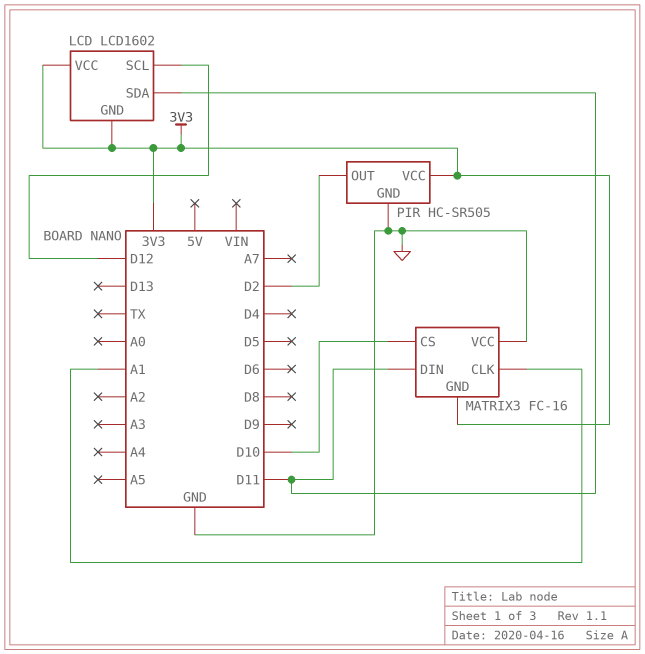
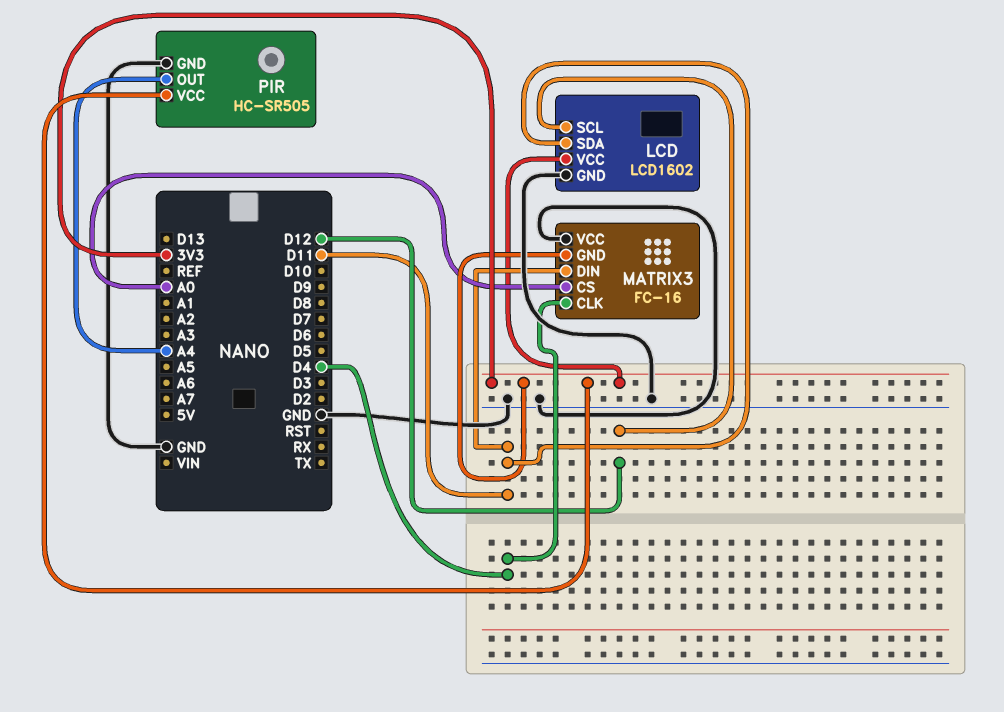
LCD pin GND: 3V3 -> GND
MATRIX3 pin CLK: A1 -> D4
MATRIX3 pin CS: D10 -> A0
PIR pin OUT: D2 -> A4

